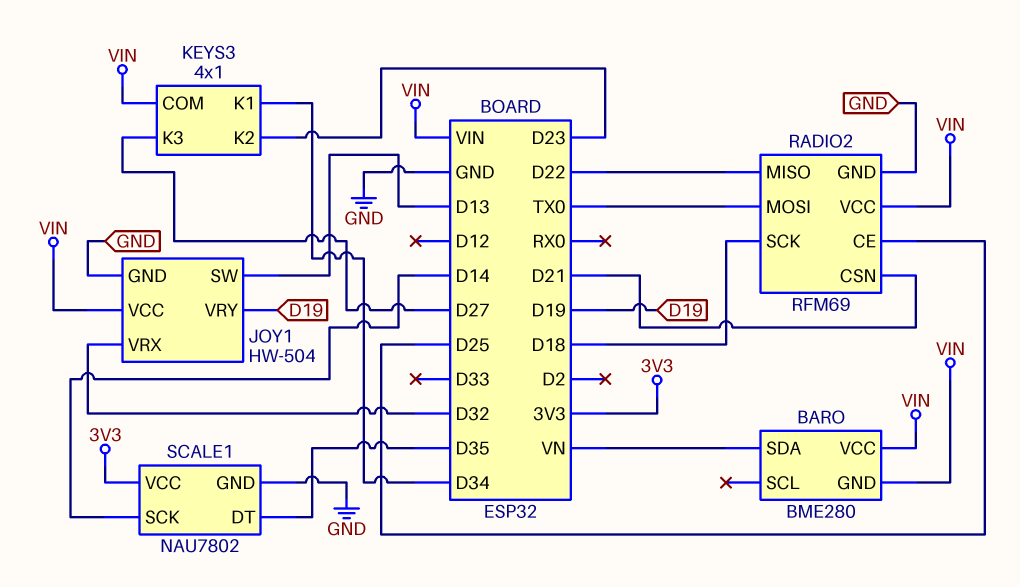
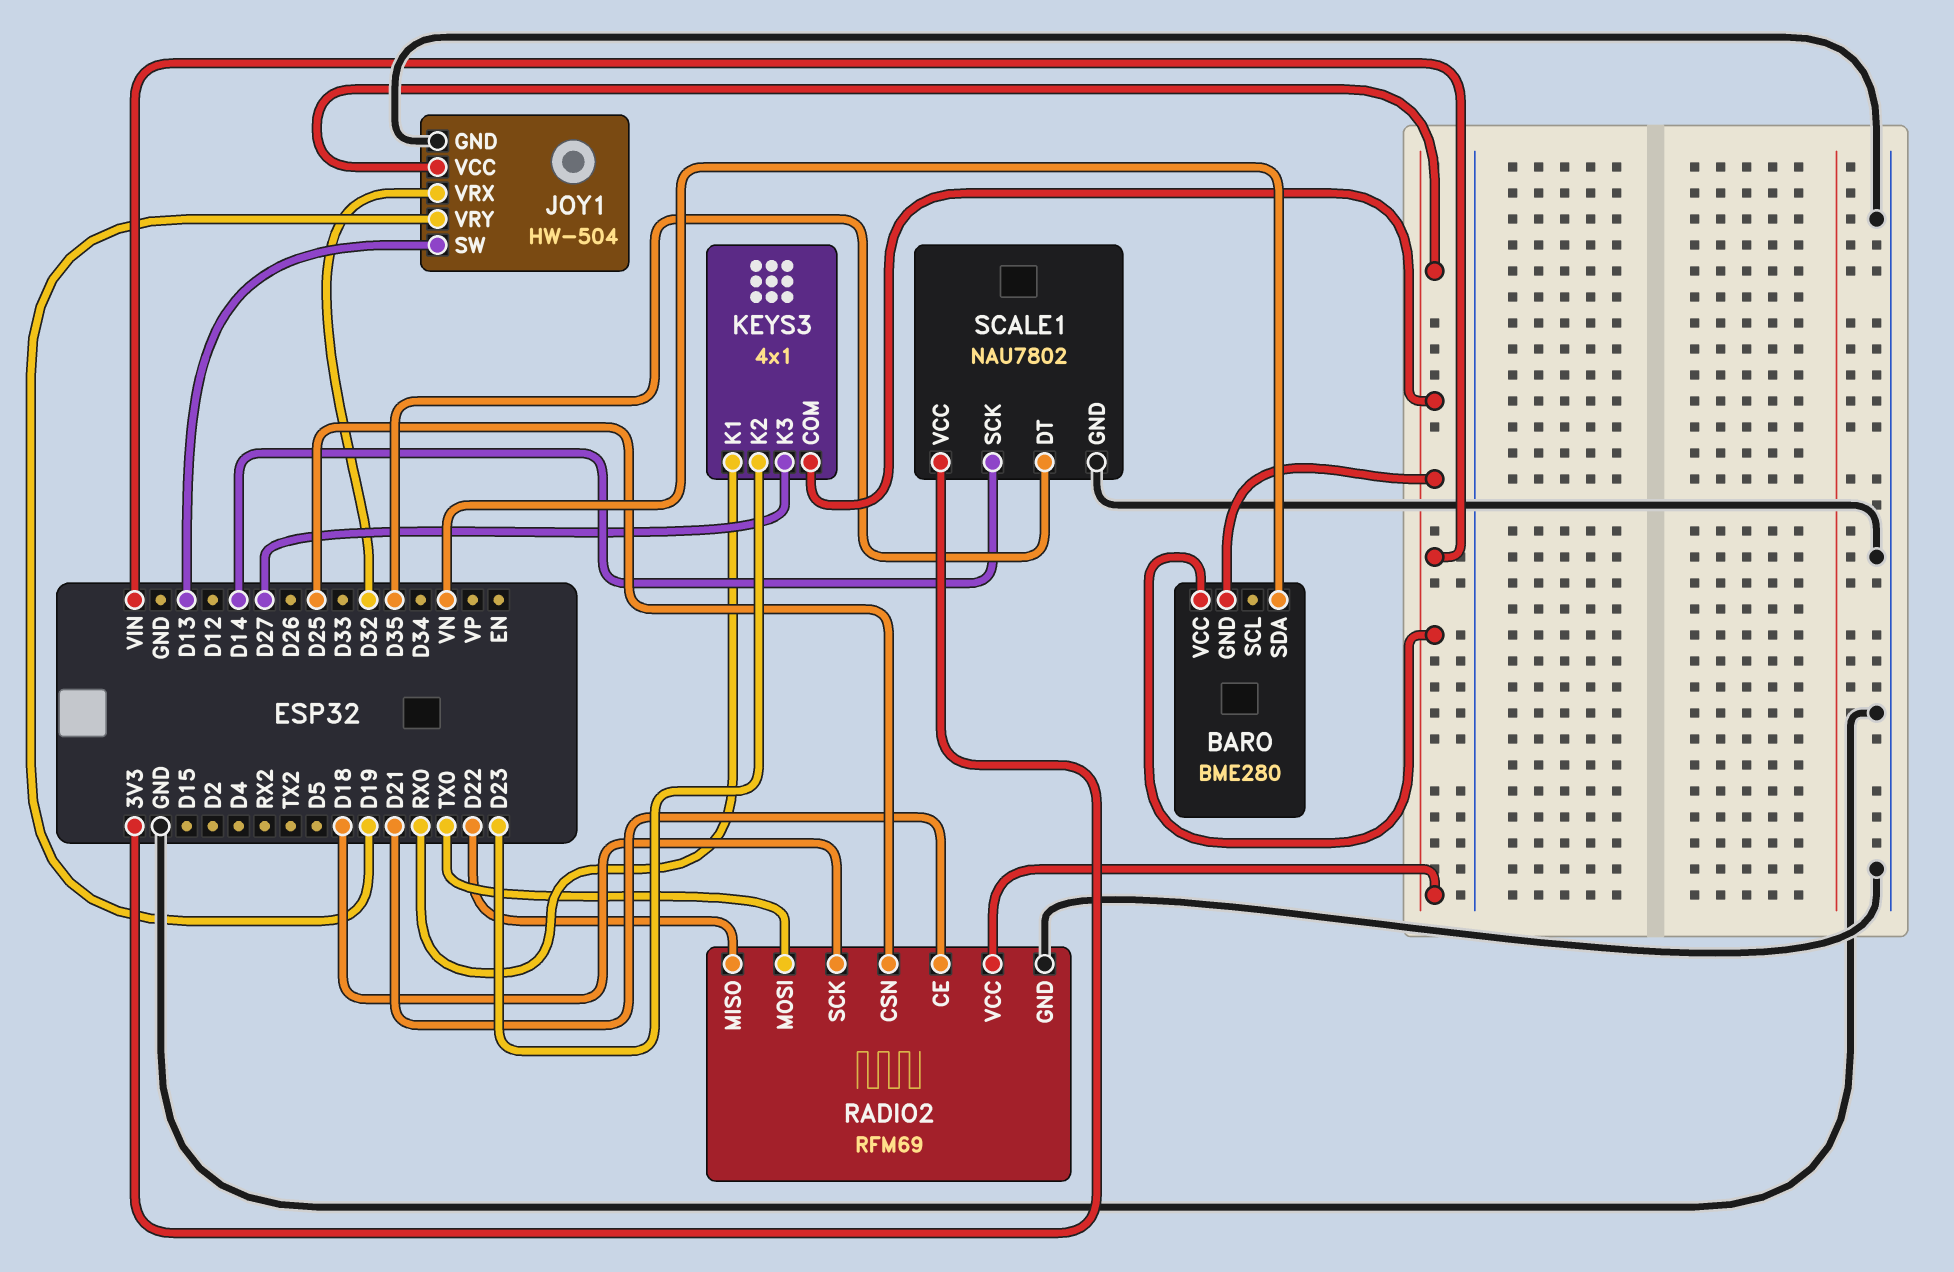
KEYS3 pin K1: D34 -> RX0
RADIO2 pin CE: D25 -> D21
RADIO2 pin CSN: D21 -> D25

